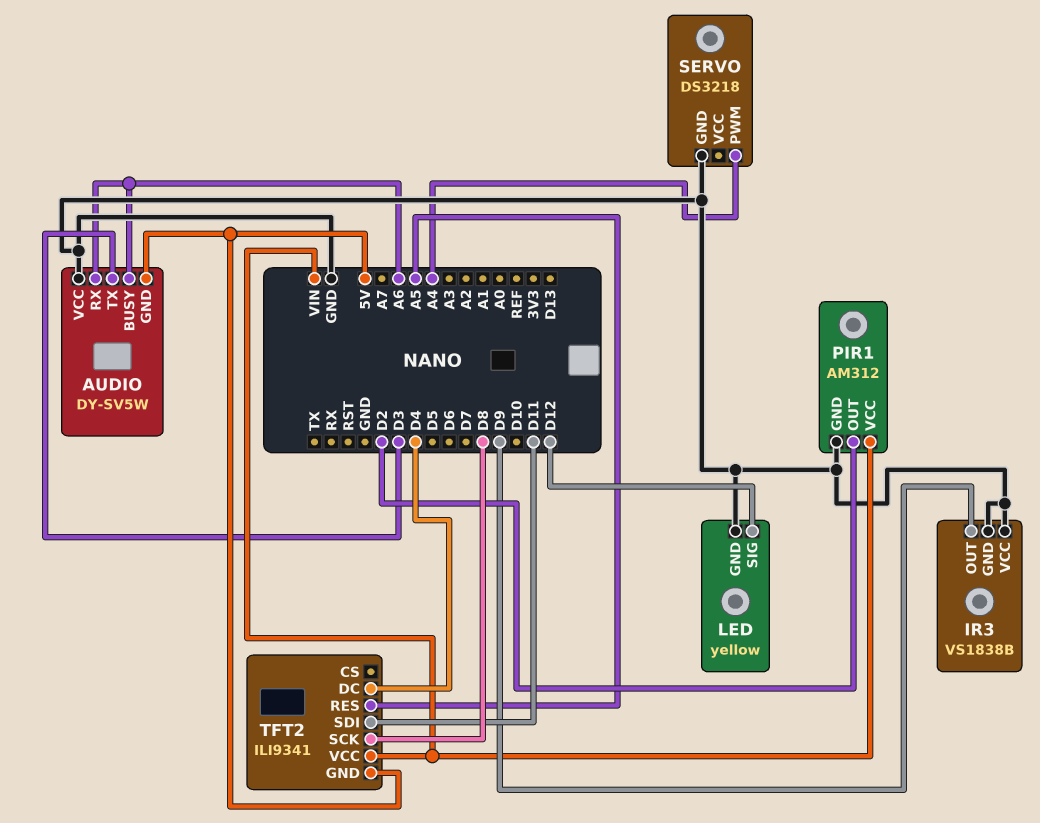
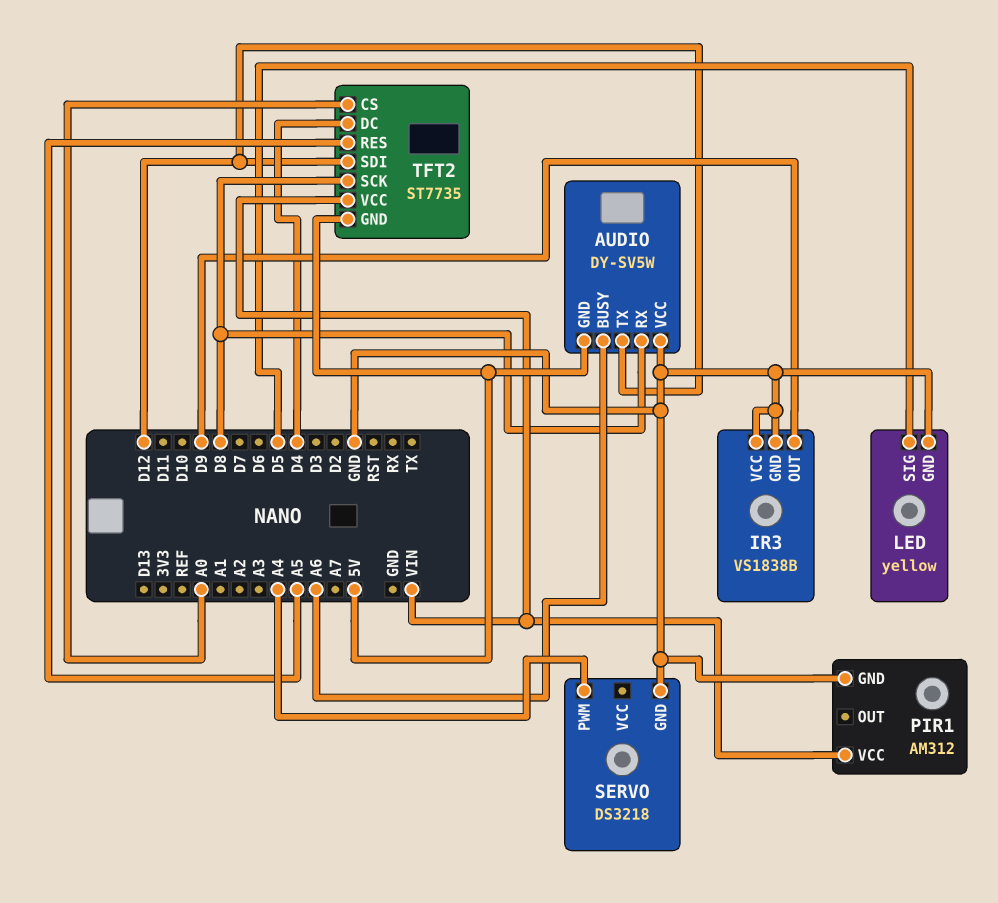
AUDIO pin RX: A6 -> D8
AUDIO pin TX: D3 -> D12
LED pin SIG: D12 -> D5
PIR1 pin OUT: D2 -> none
TFT2: ILI9341 -> ST7735
TFT2 pin CS: none -> A0
TFT2 pin SDI: D11 -> D12

